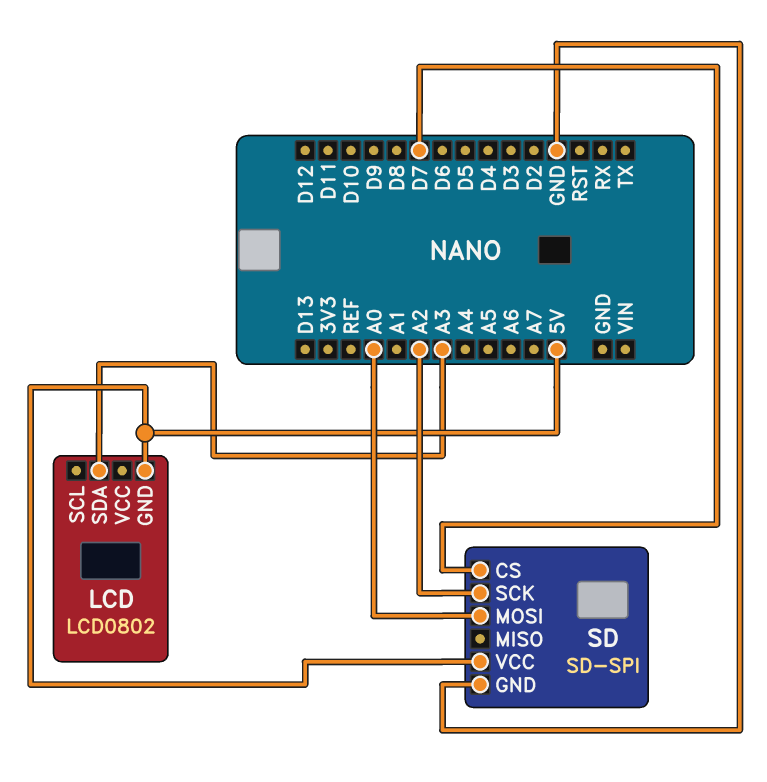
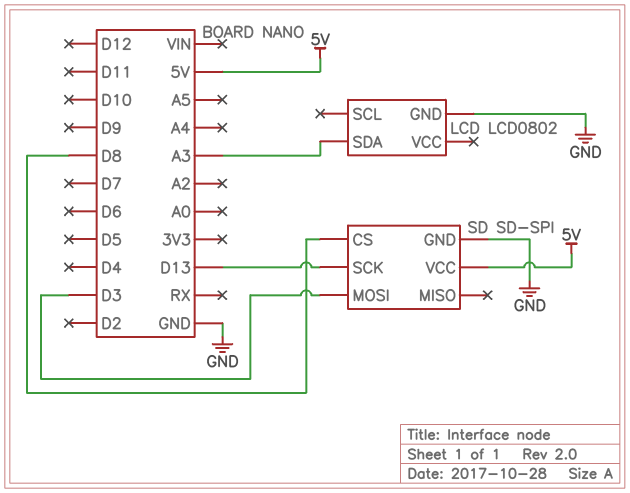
LCD pin GND: 5V -> GND
SD pin CS: D7 -> D8
SD pin MOSI: A0 -> D3
SD pin SCK: A2 -> D13

